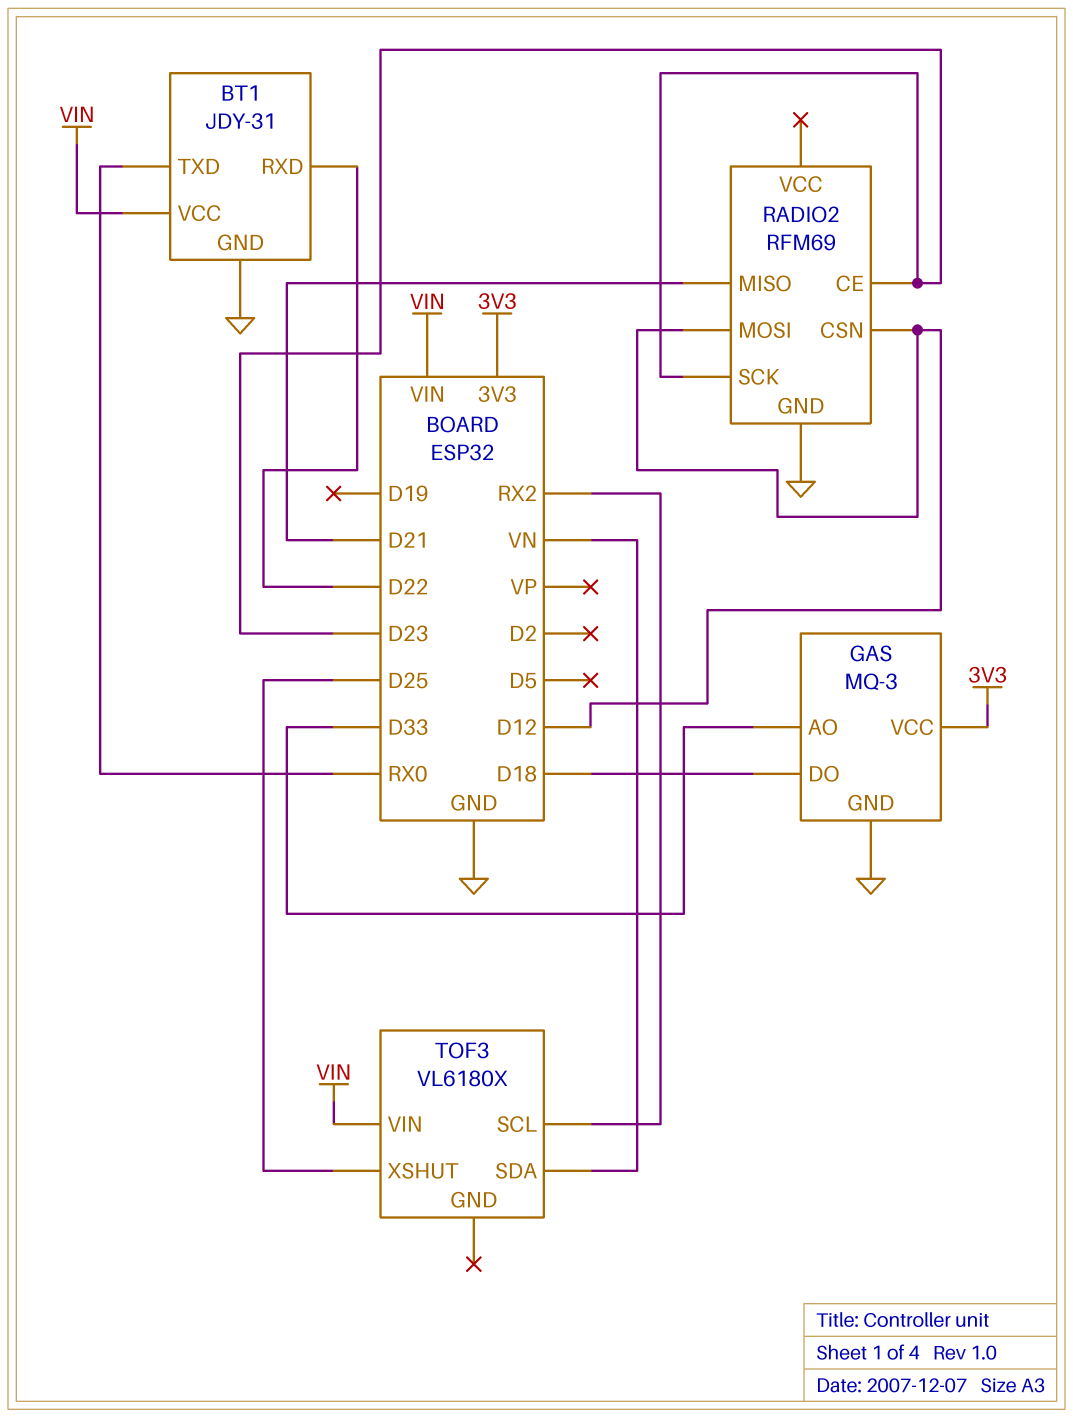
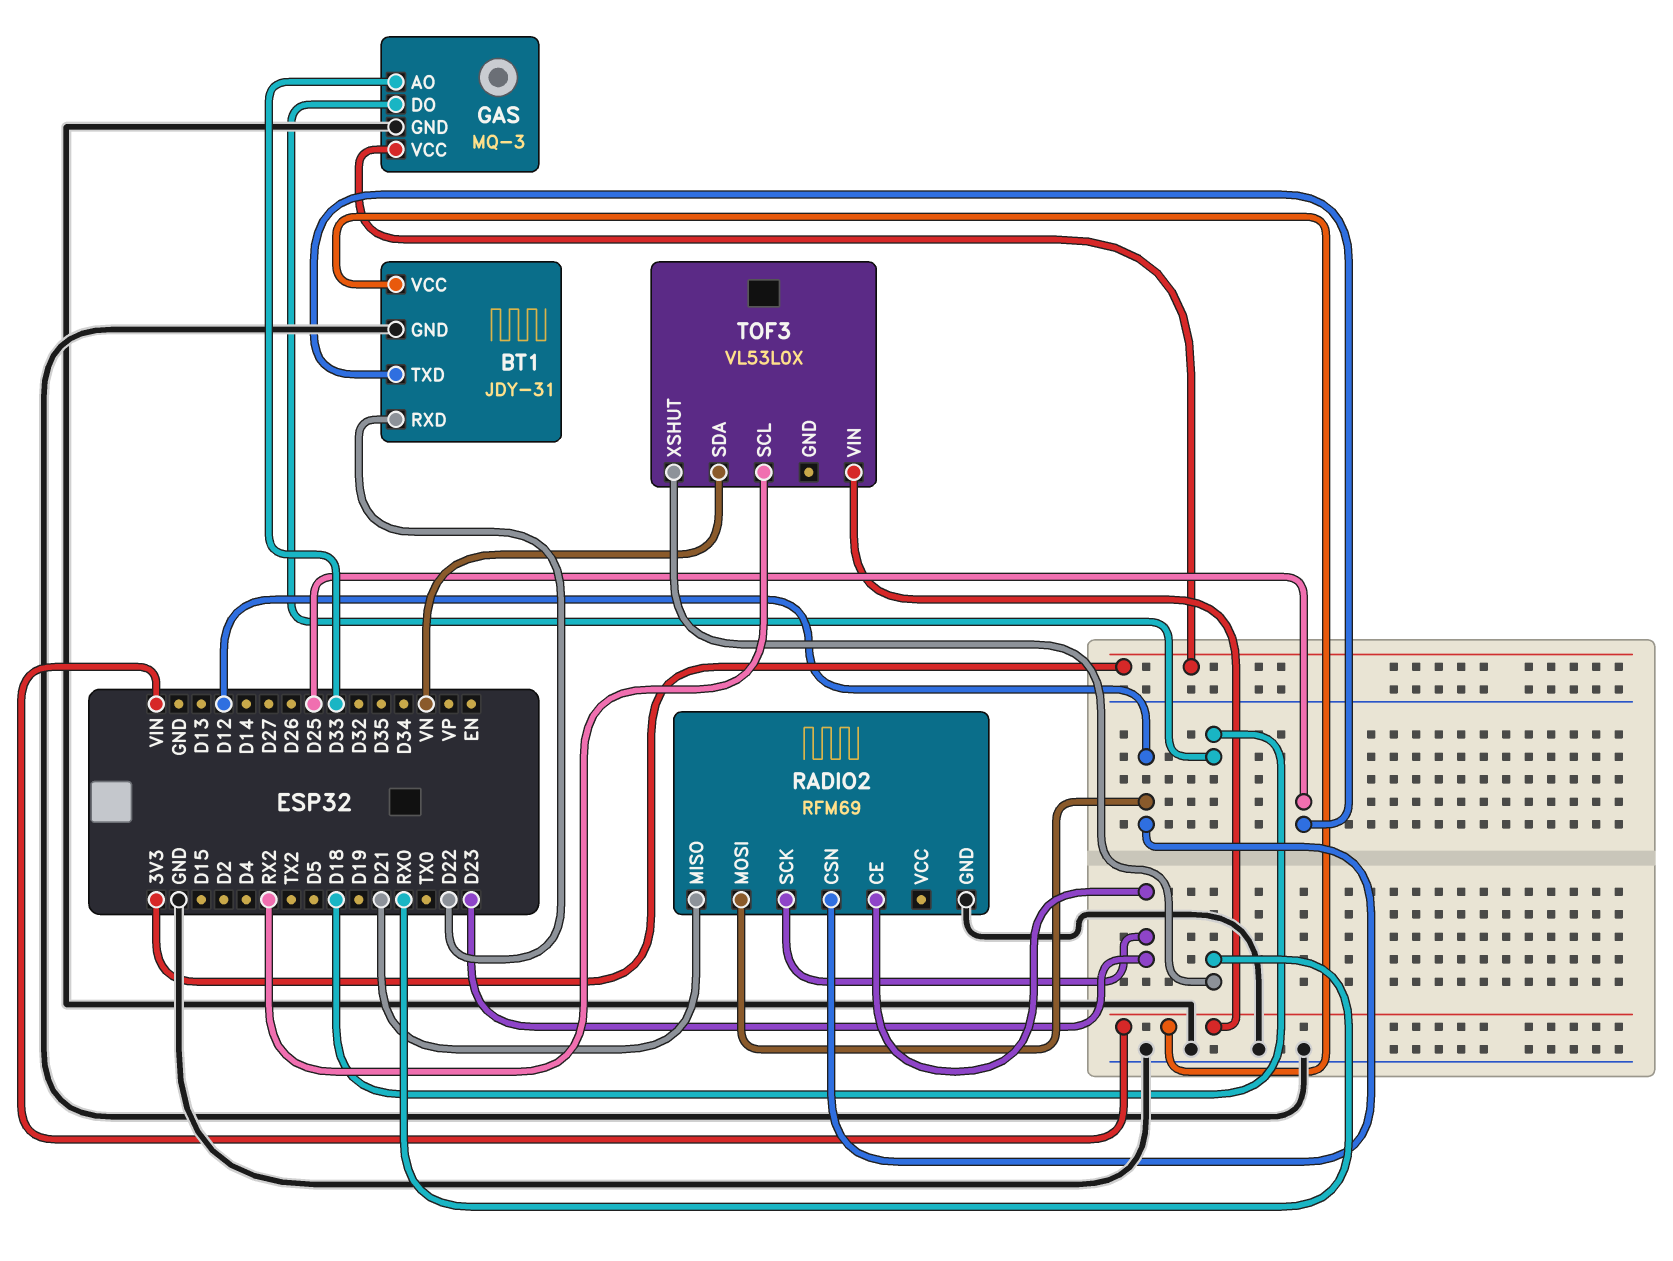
BT1 pin TXD: RX0 -> D25
TOF3: VL6180X -> VL53L0X
TOF3 pin XSHUT: D25 -> RX0

